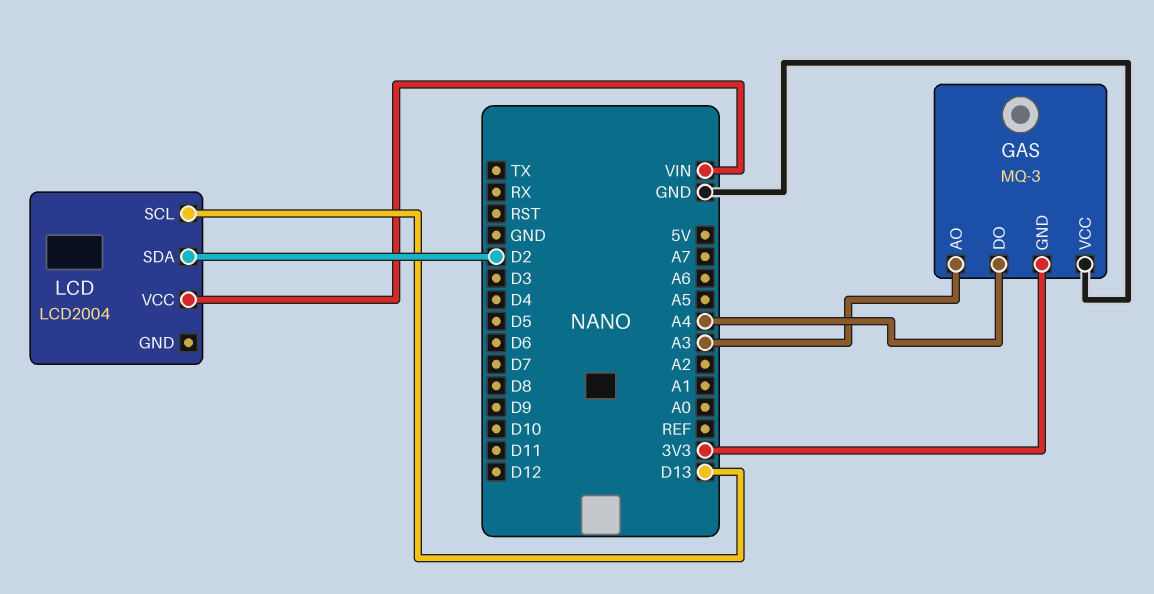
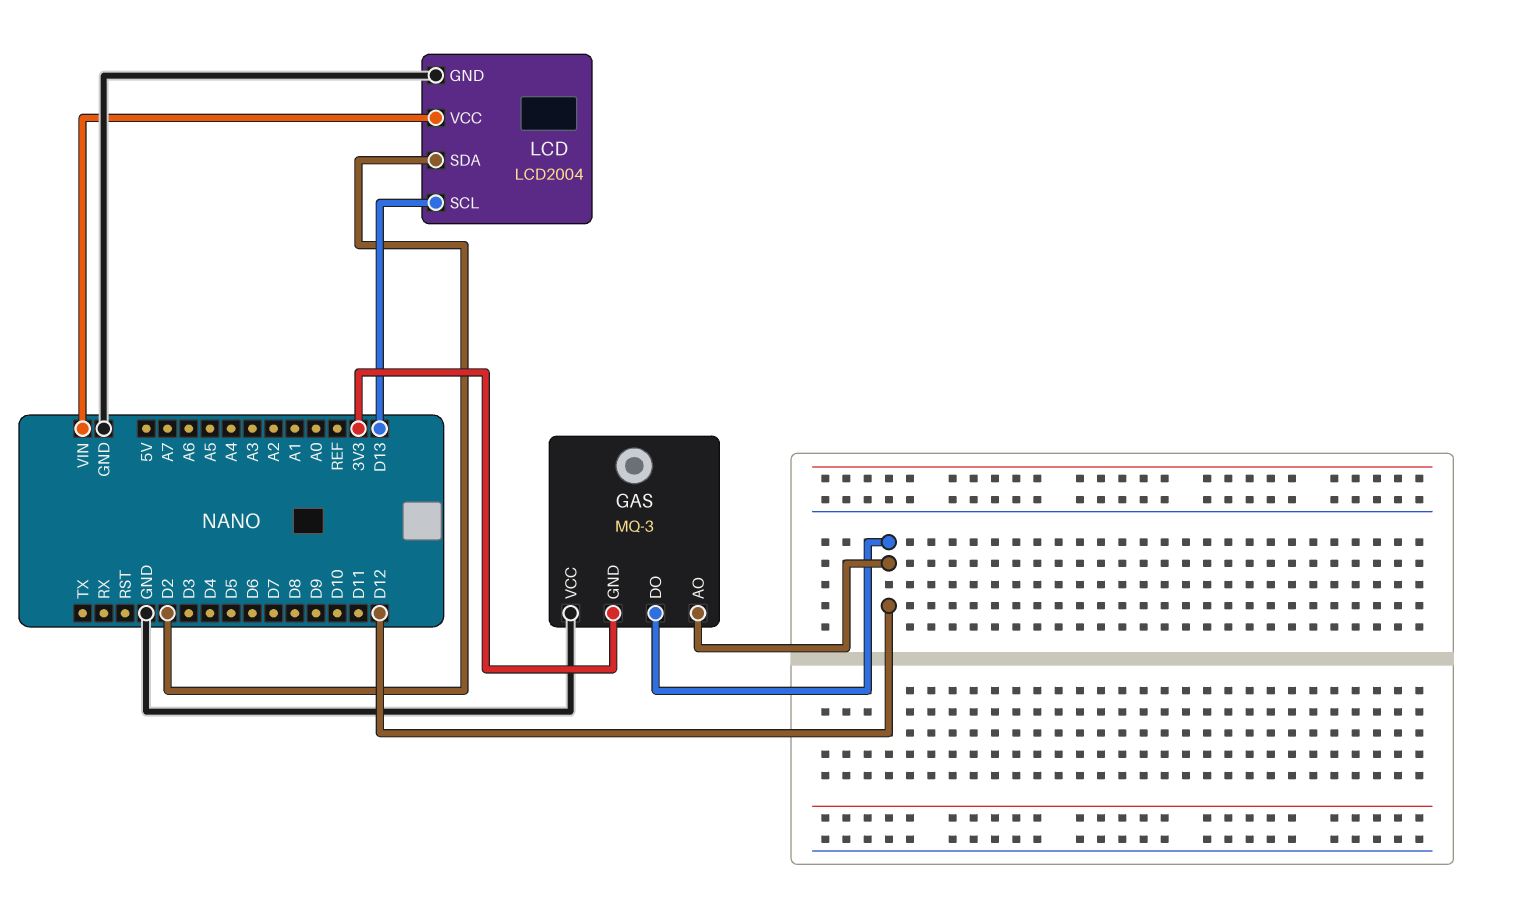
GAS pin AO: A3 -> D12
GAS pin DO: A4 -> D12
LCD pin GND: none -> GND

